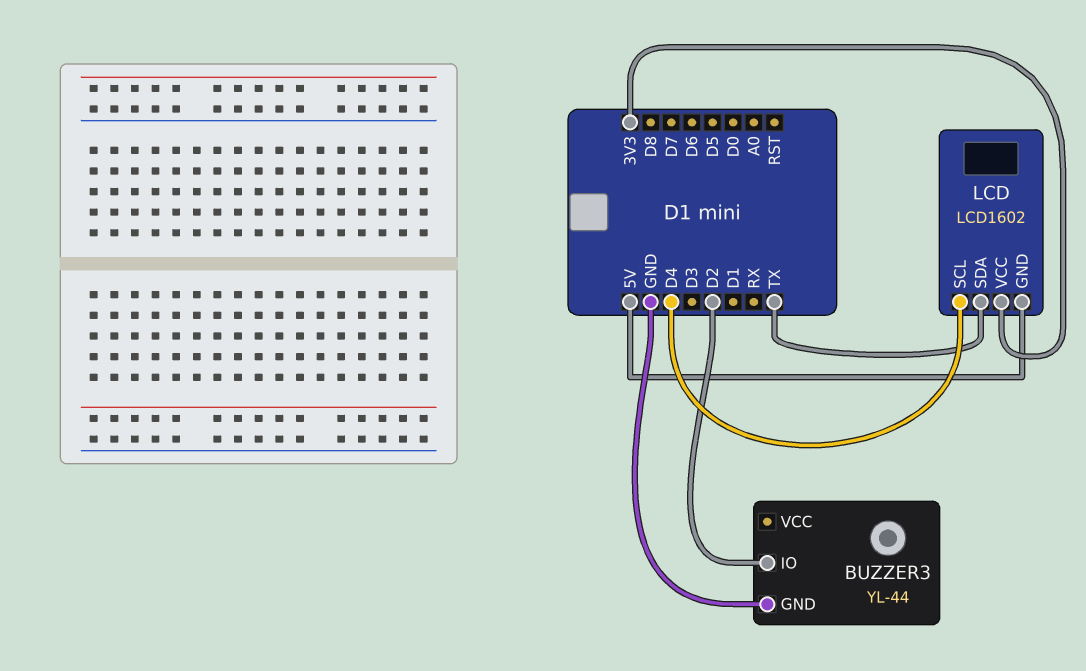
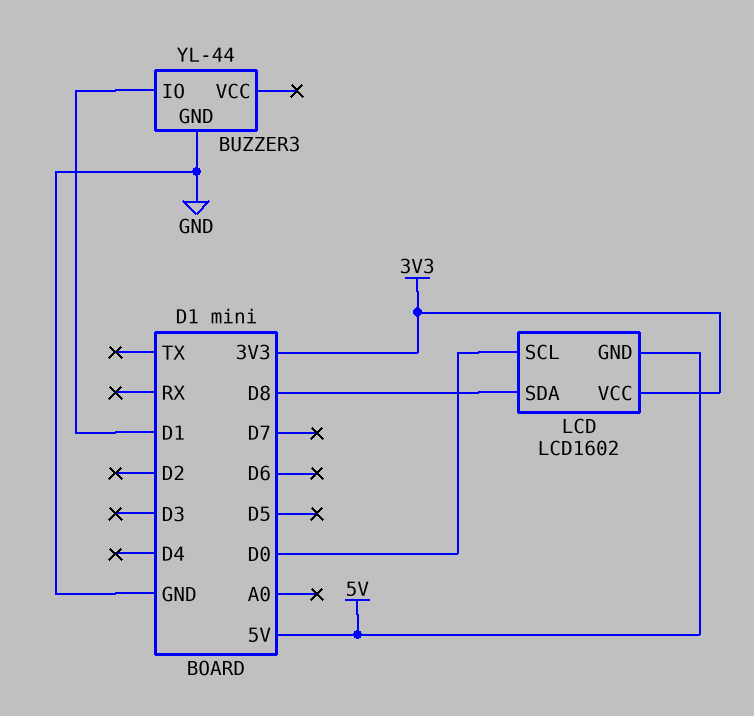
BUZZER3 pin IO: D2 -> D1
LCD pin SCL: D4 -> D0
LCD pin SDA: TX -> D8

